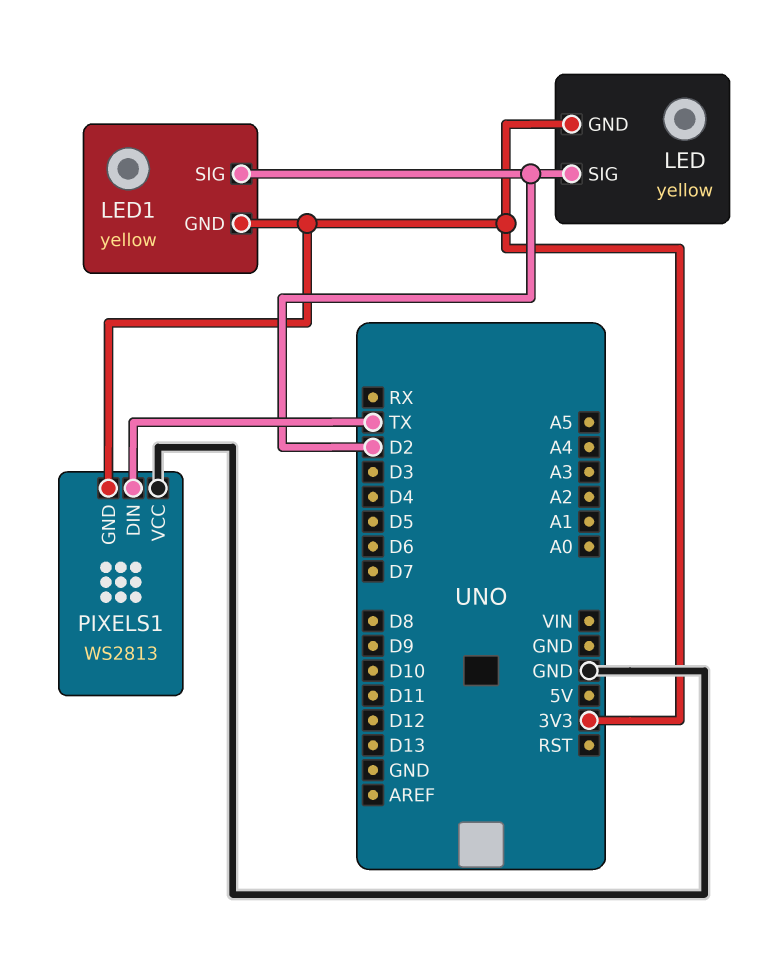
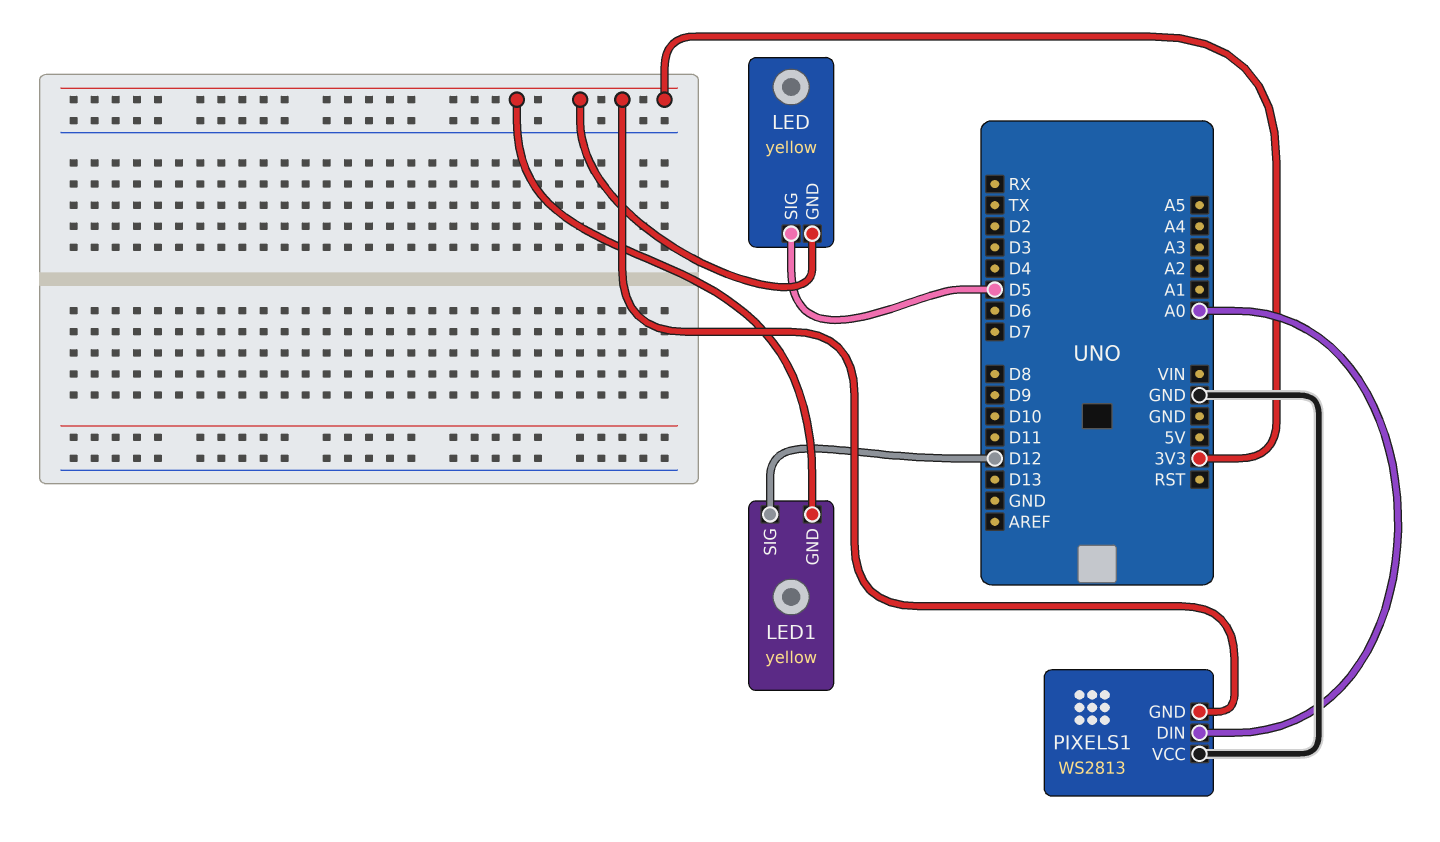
LED pin SIG: D2 -> D5
LED1 pin SIG: D2 -> D12
PIXELS1 pin DIN: TX -> A0

